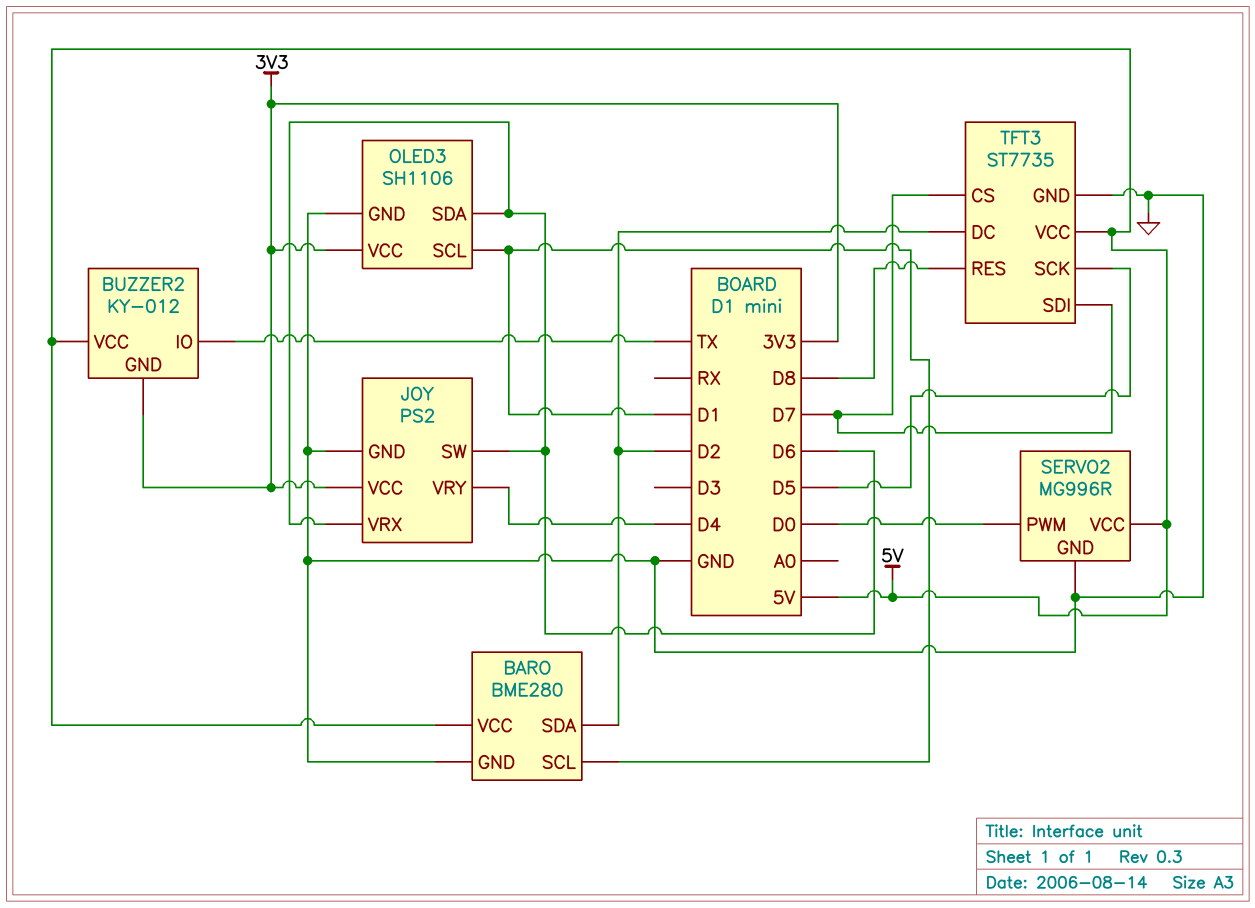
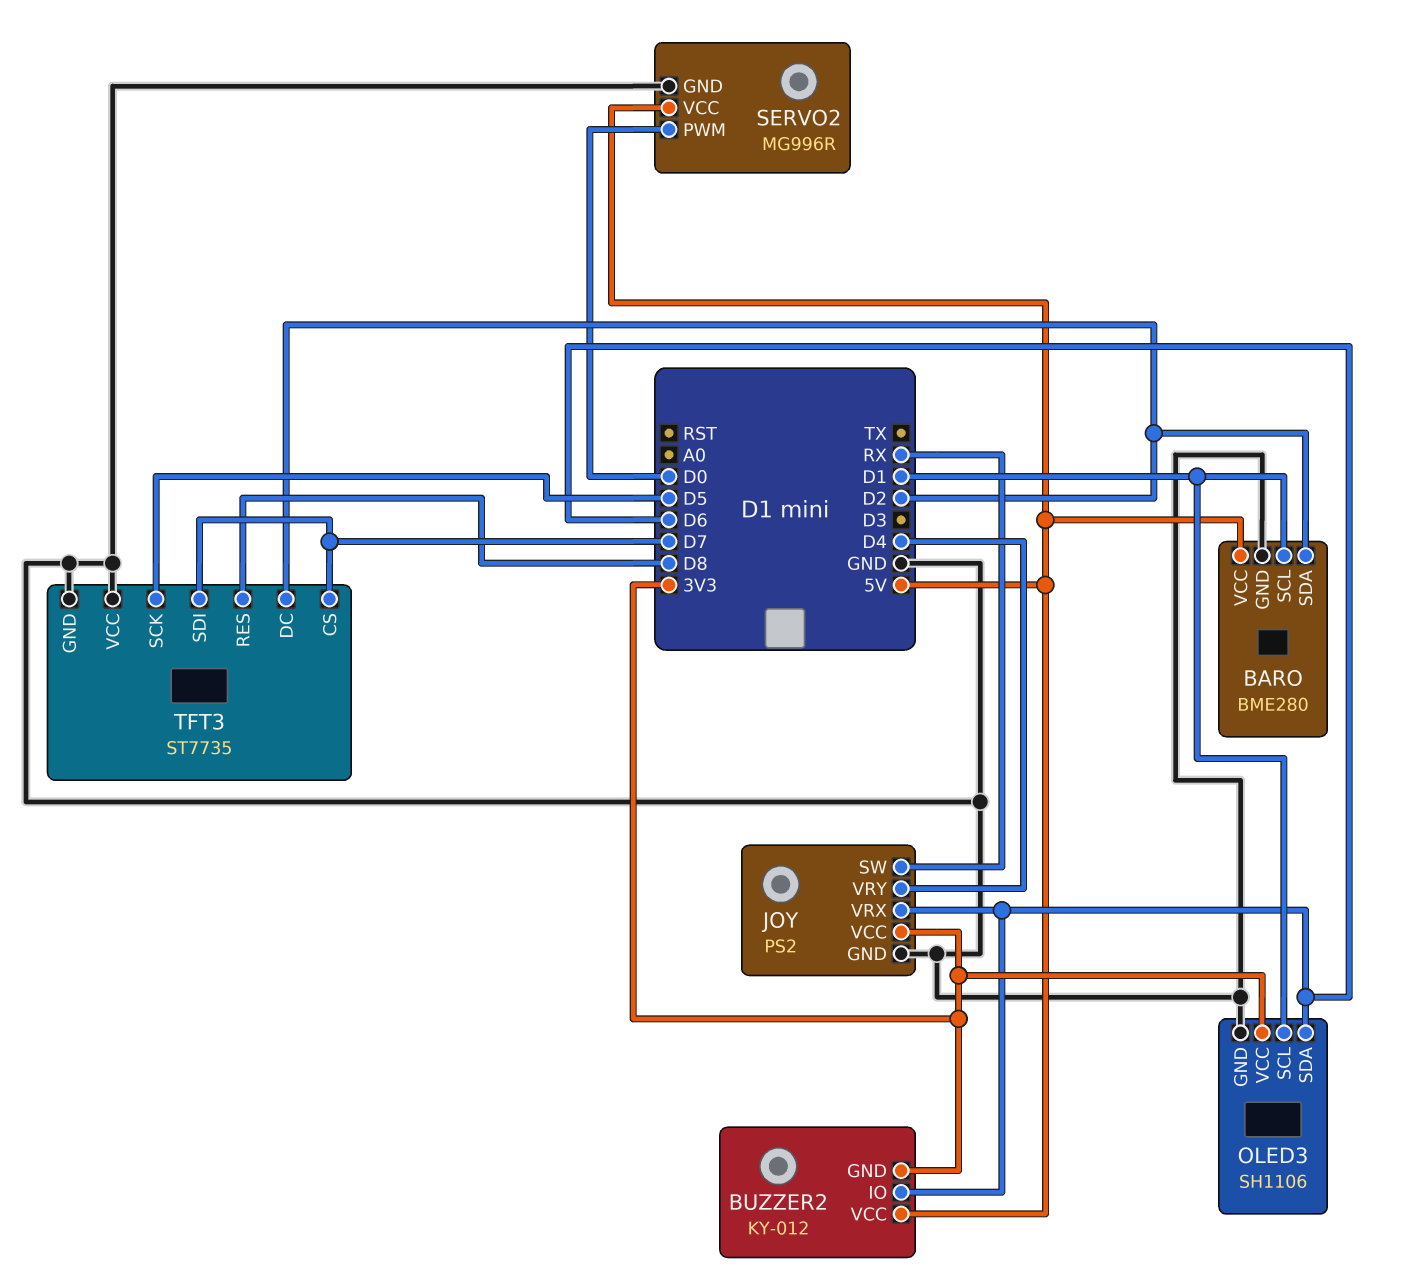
BUZZER2 pin IO: TX -> D6
JOY pin SW: D6 -> RX
TFT3 pin VCC: 5V -> GND

